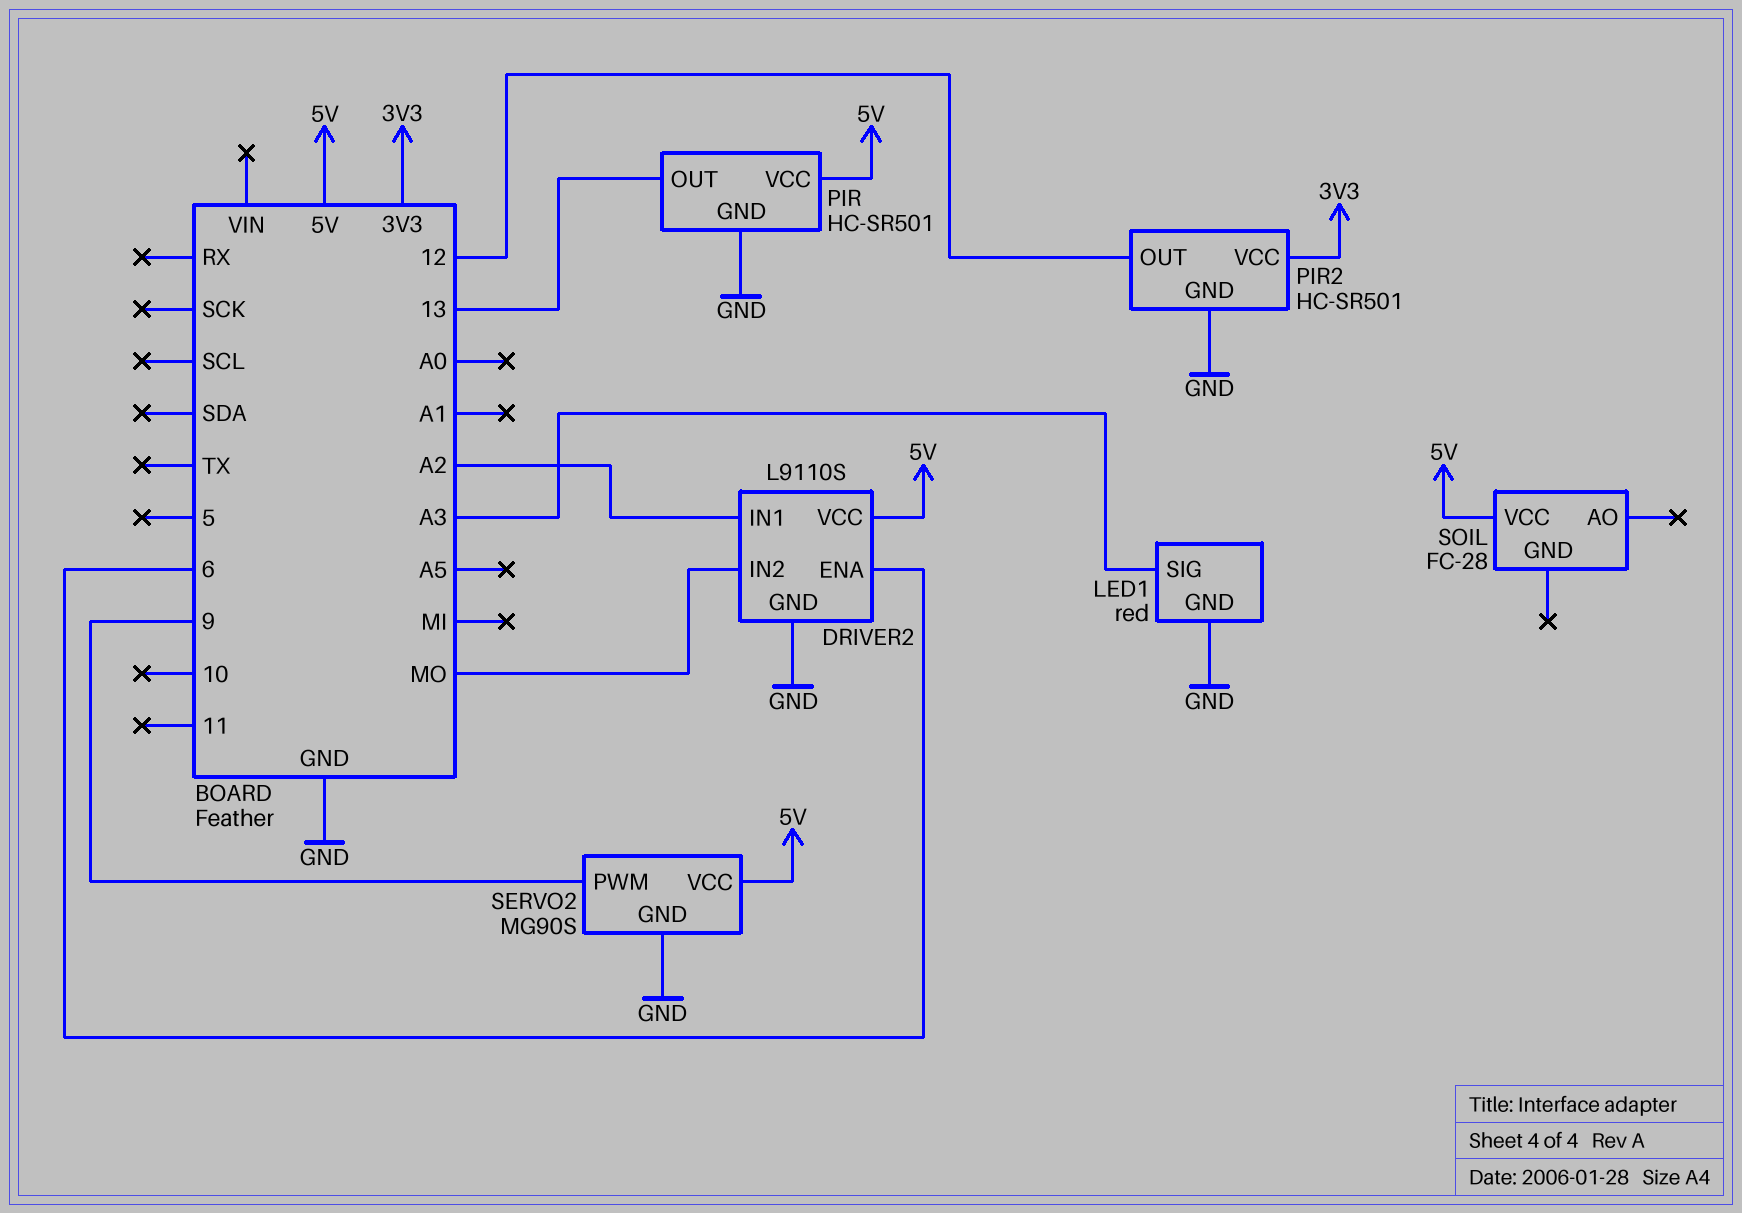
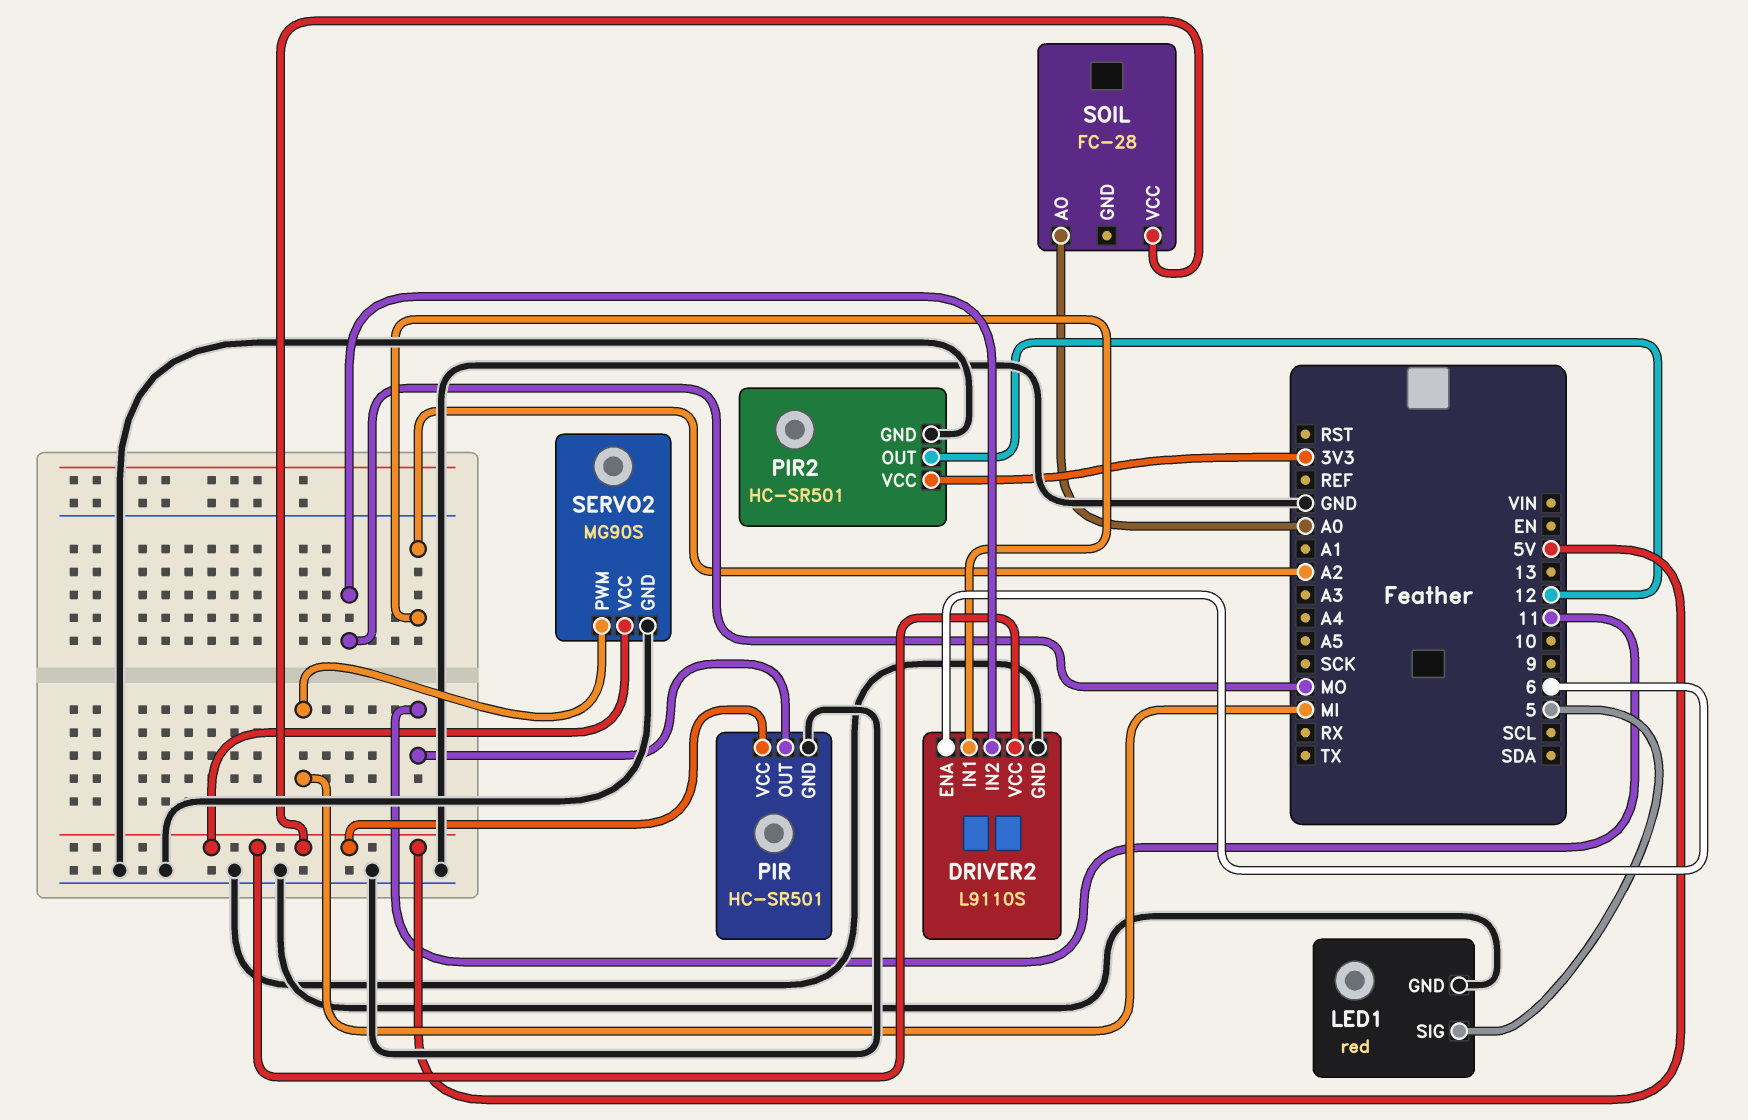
LED1 pin SIG: A3 -> 5
PIR pin OUT: 13 -> 11
SERVO2 pin PWM: 9 -> MI
SOIL pin AO: none -> A0

